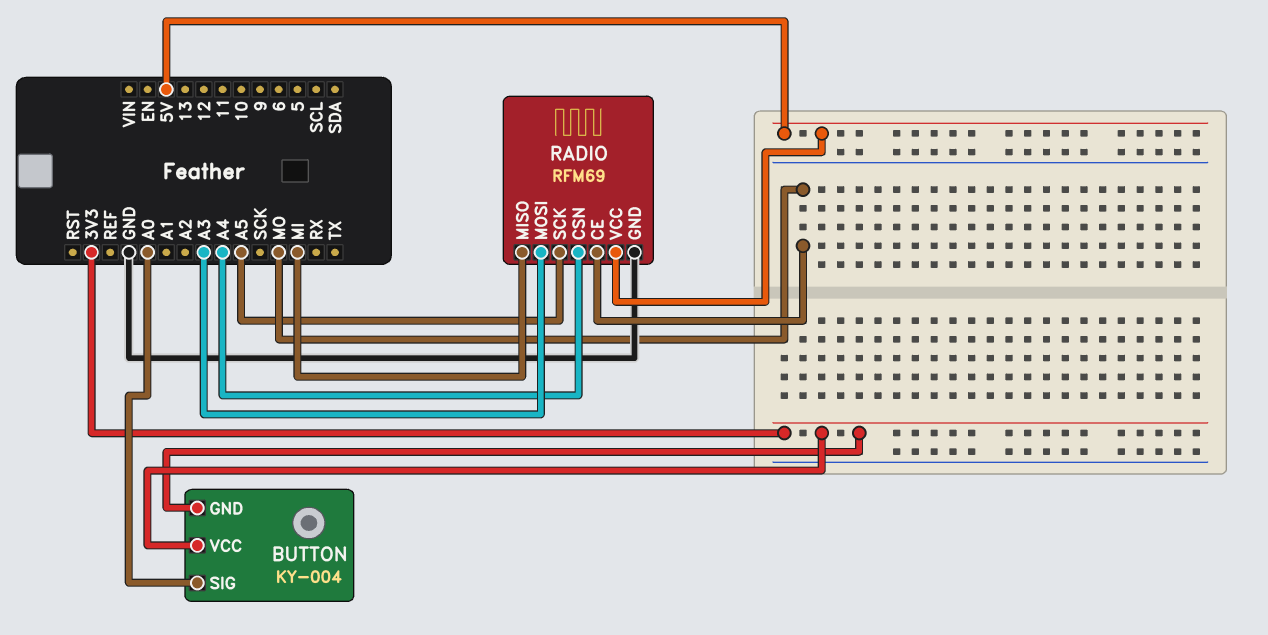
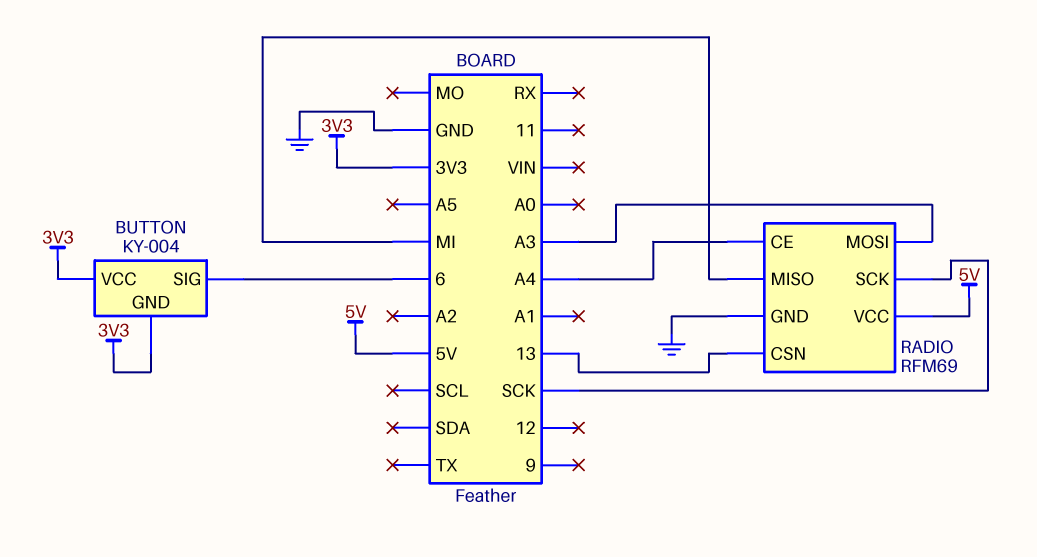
BUTTON pin SIG: A0 -> 6
RADIO pin CE: MO -> A4
RADIO pin CSN: A4 -> 13
RADIO pin SCK: A5 -> SCK

